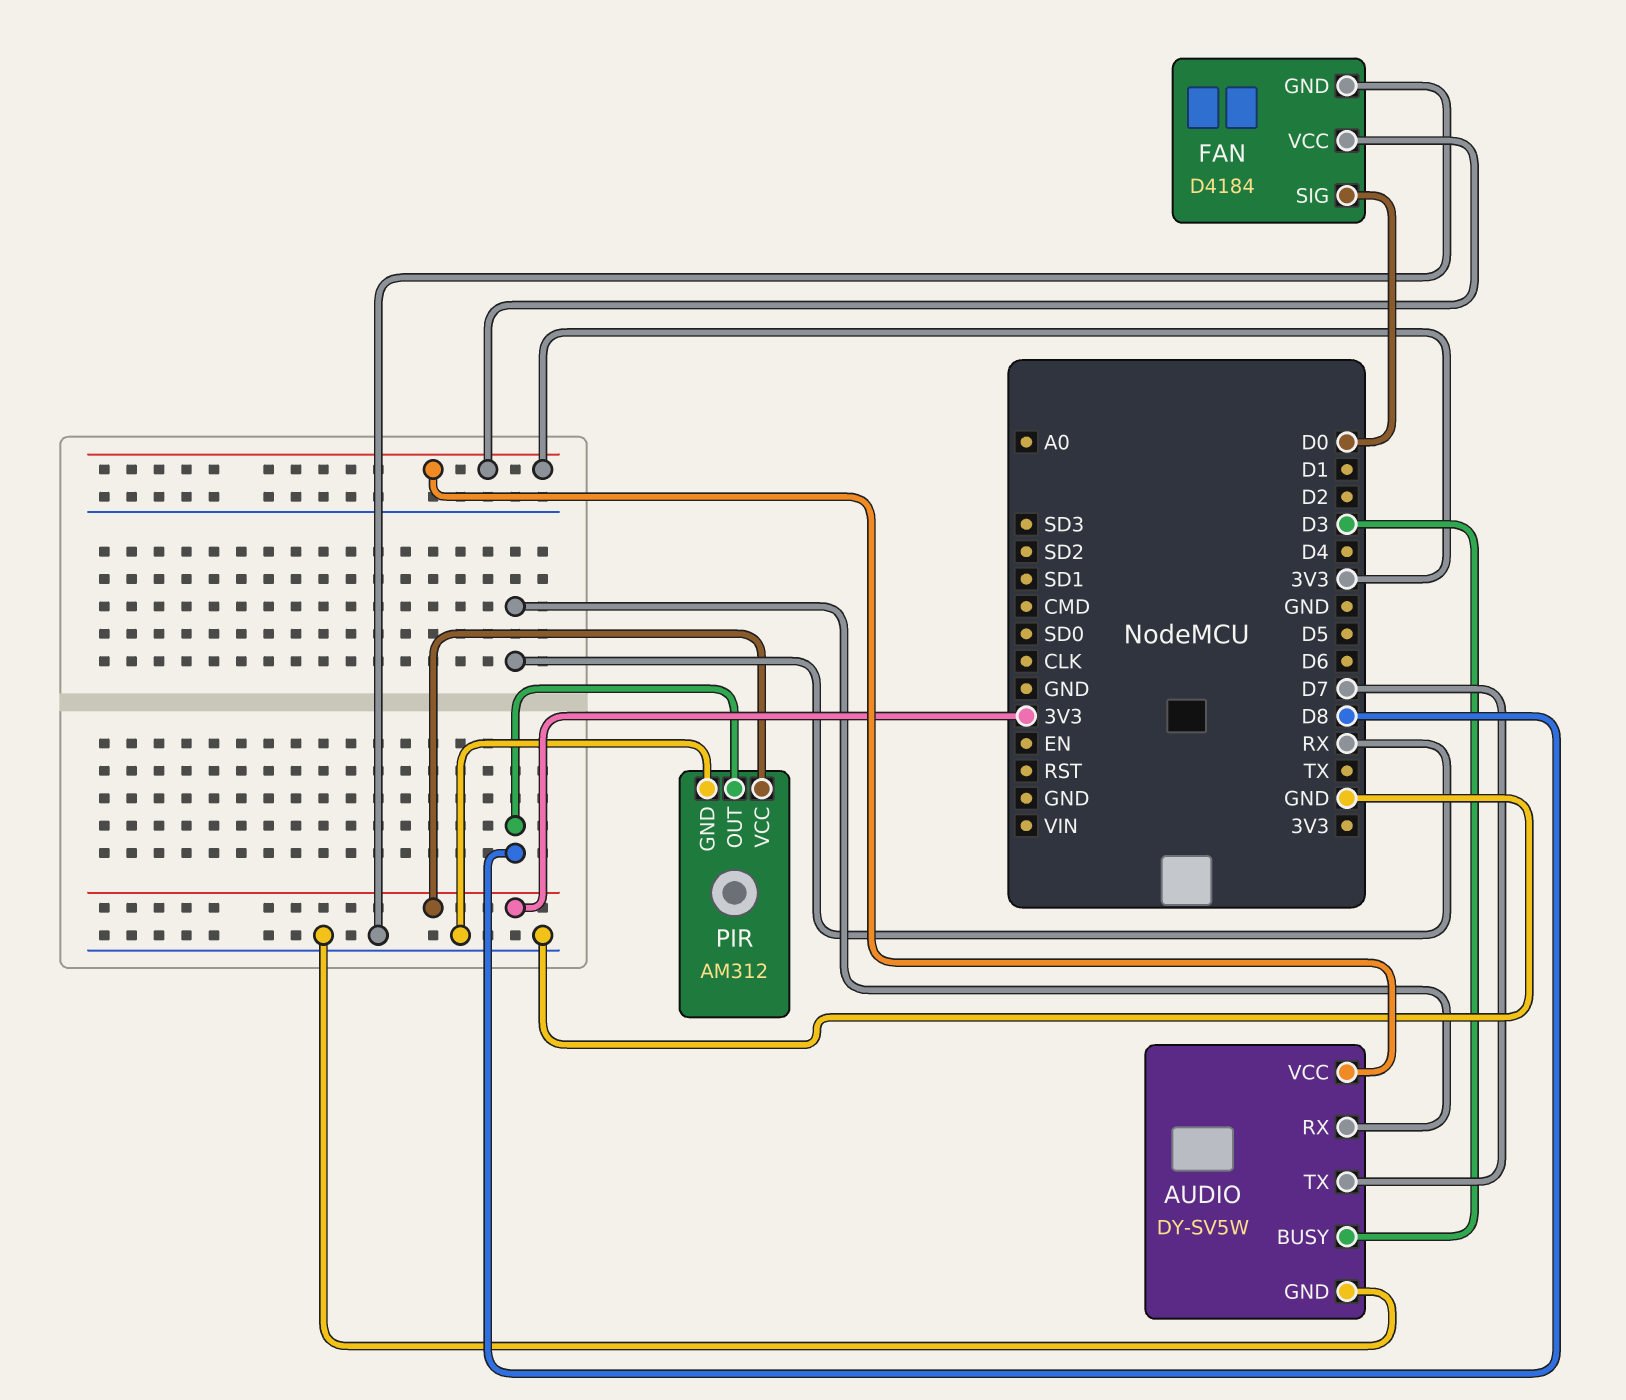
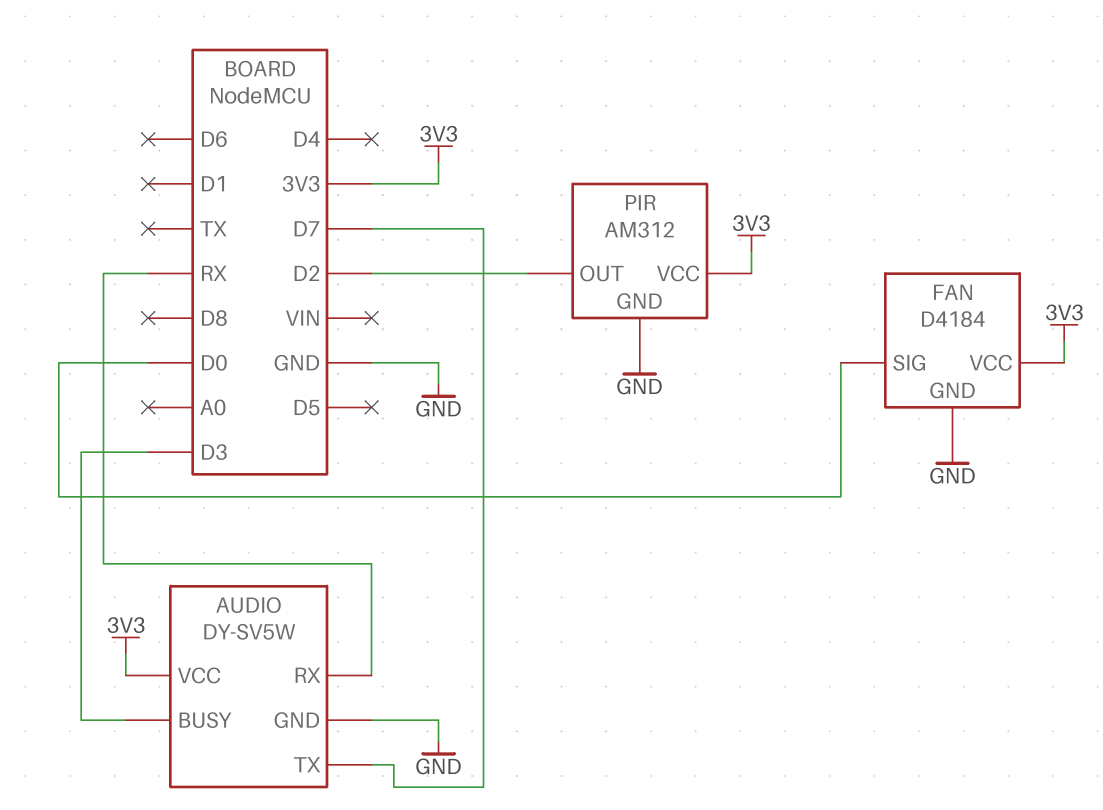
PIR pin OUT: D8 -> D2

